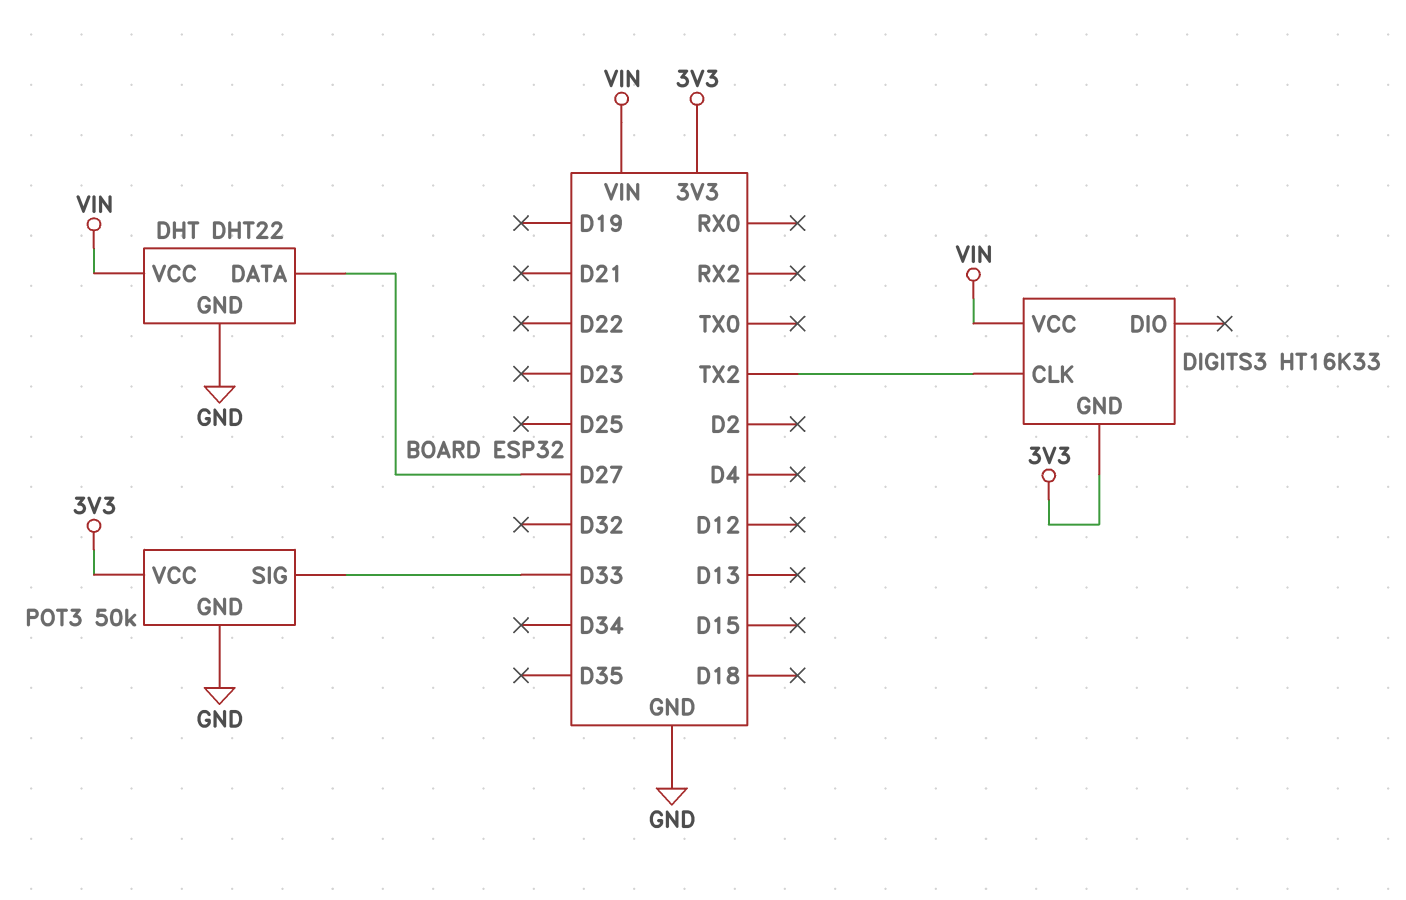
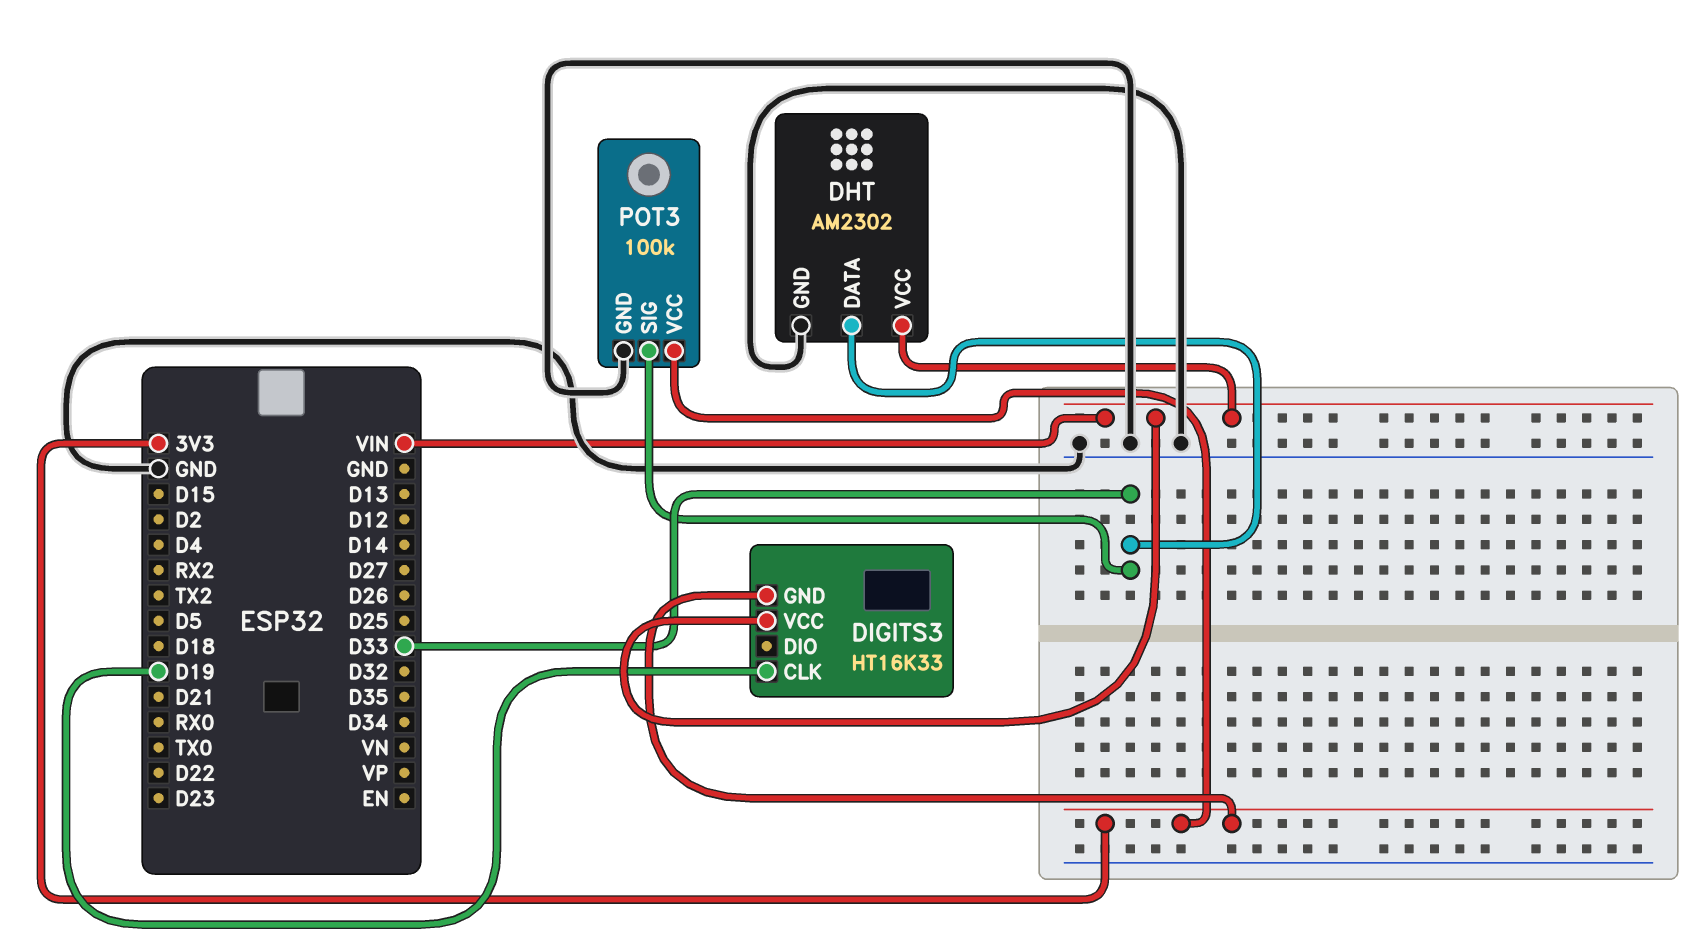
DHT: DHT22 -> AM2302
DHT pin DATA: D27 -> D33
DIGITS3 pin CLK: TX2 -> D19
POT3: 50k -> 100k

